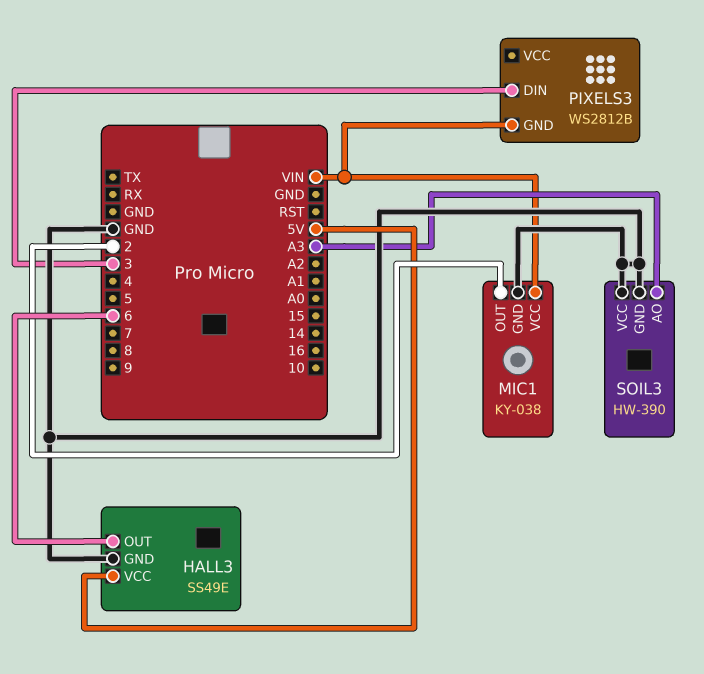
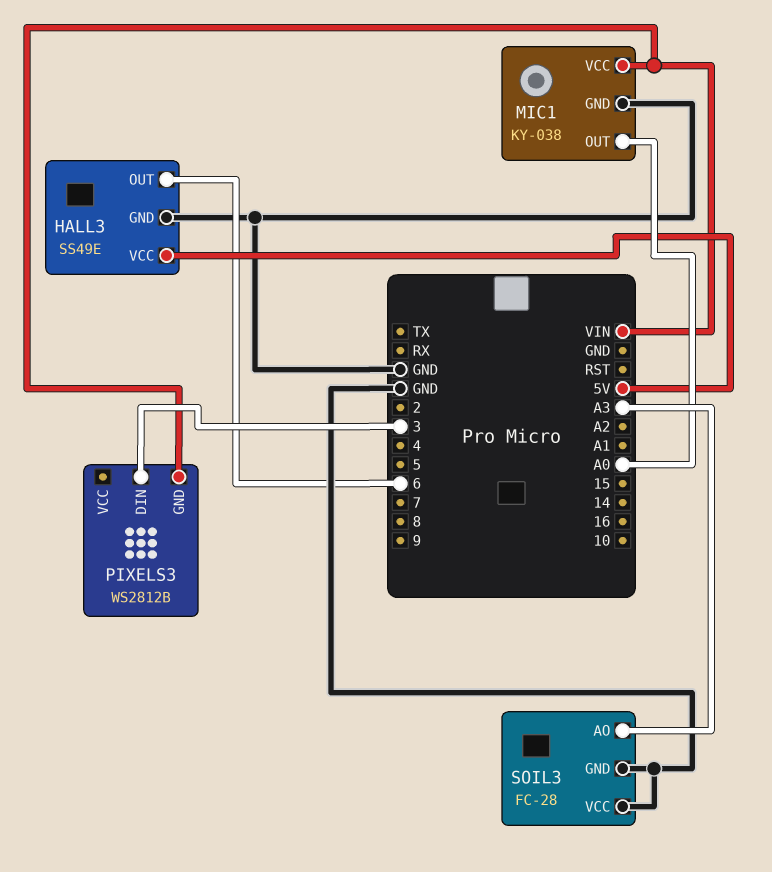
MIC1 pin OUT: 2 -> A0
SOIL3: HW-390 -> FC-28

